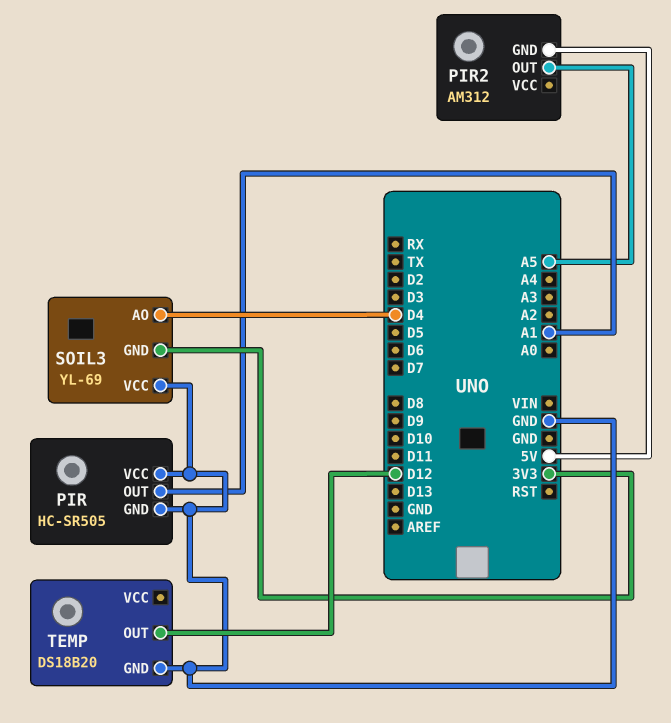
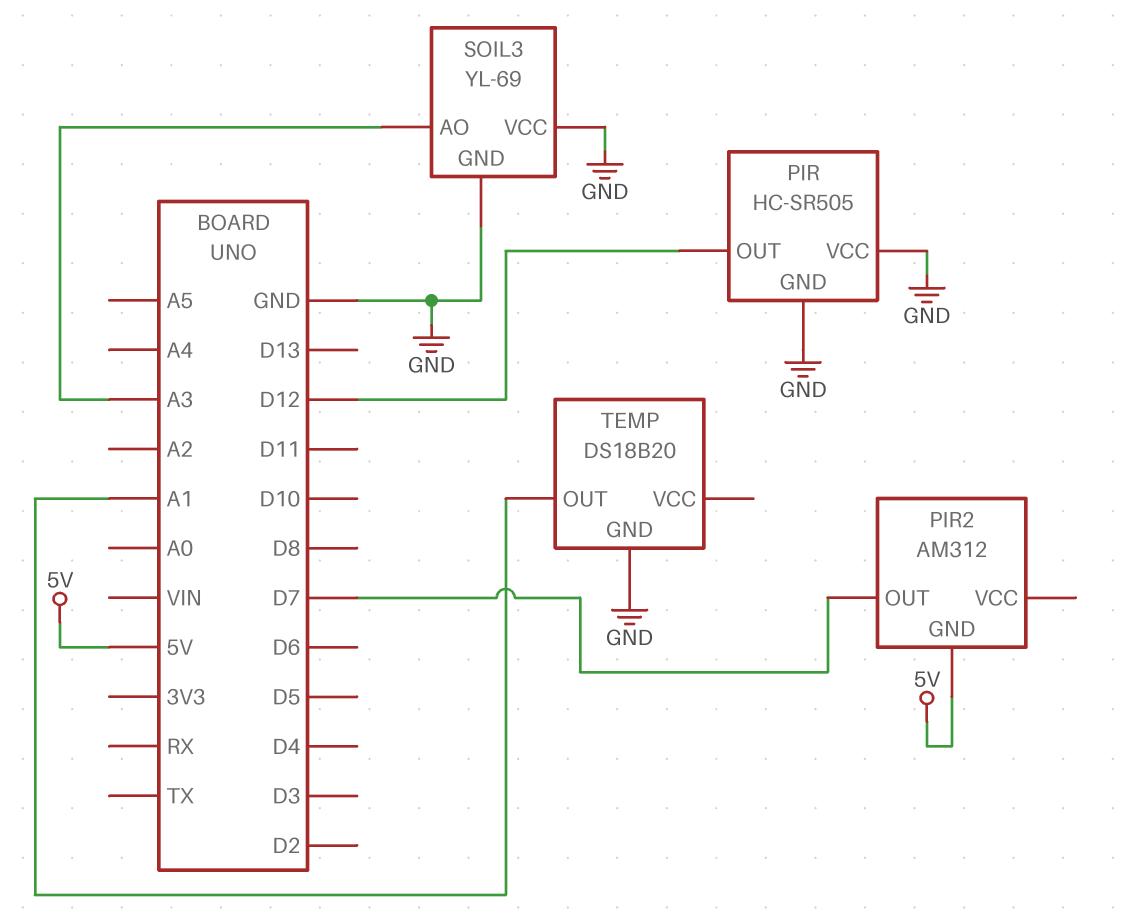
PIR pin OUT: A1 -> D12
PIR2 pin OUT: A5 -> D7
SOIL3 pin AO: D4 -> A3
SOIL3 pin GND: 3V3 -> GND
TEMP pin OUT: D12 -> A1

